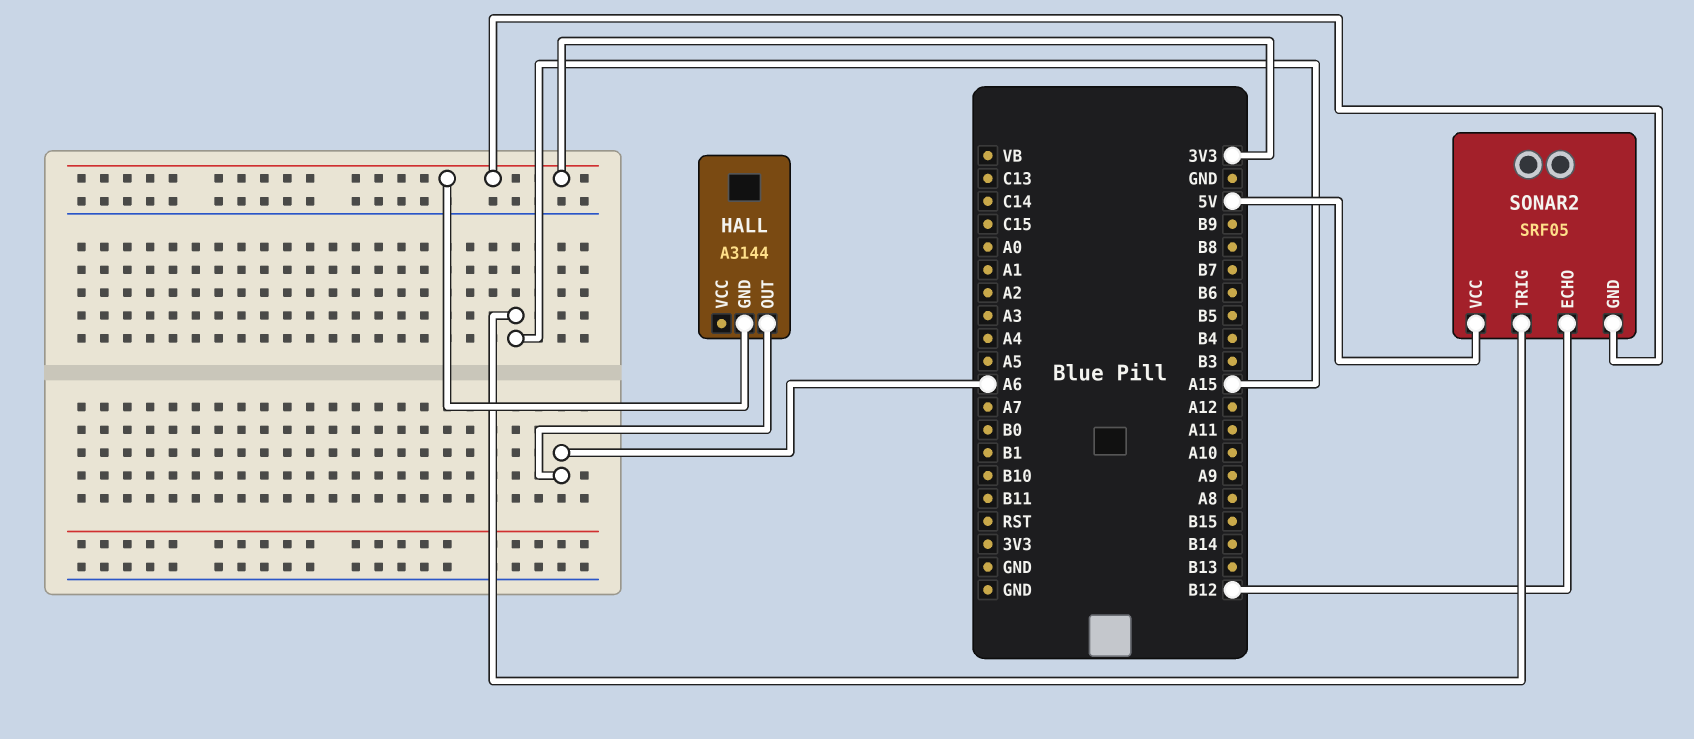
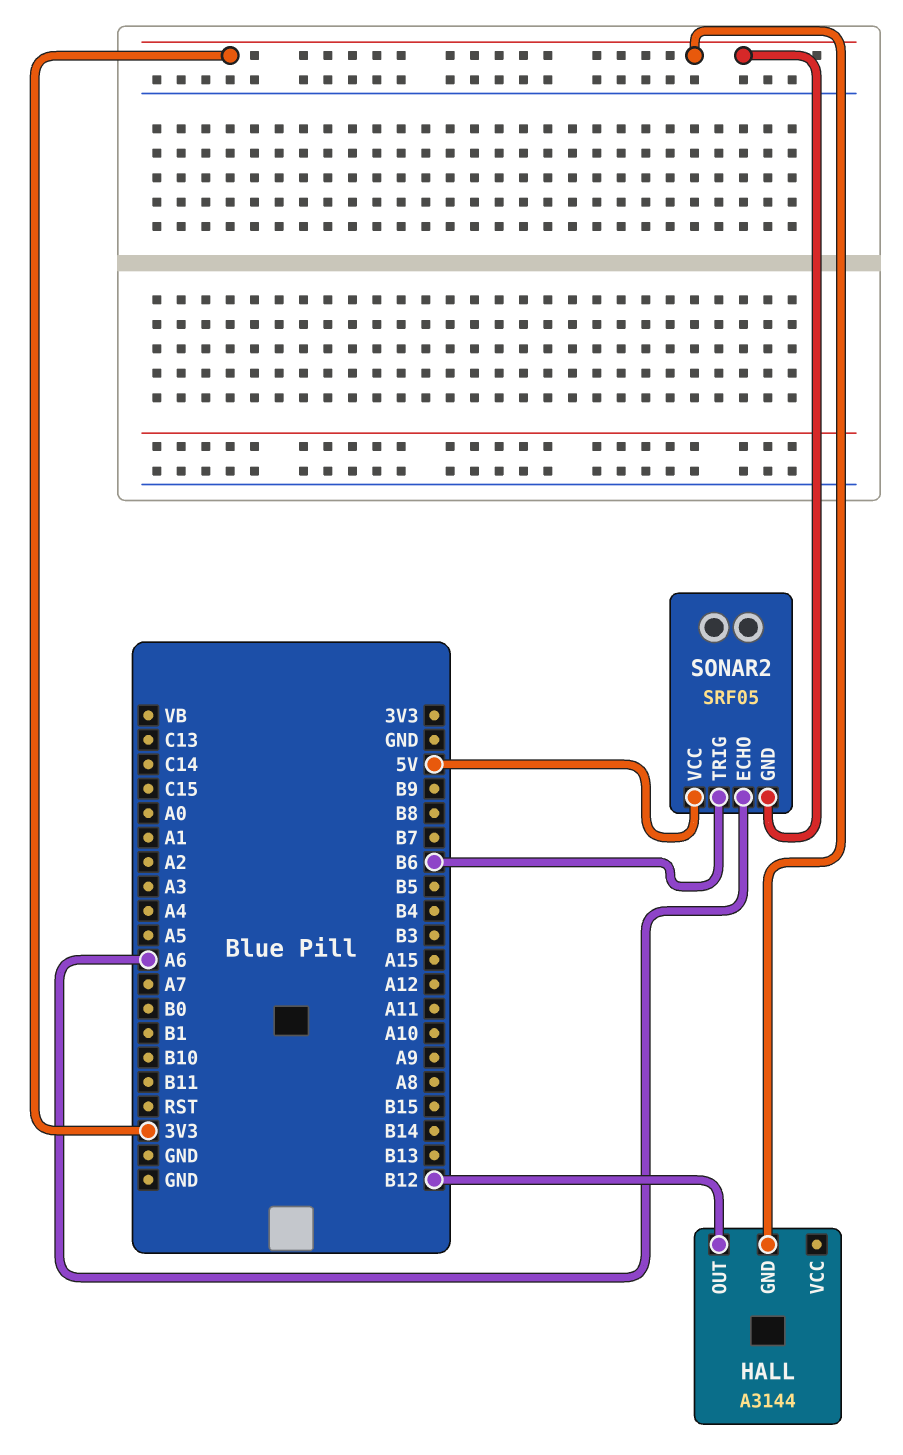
HALL pin OUT: A6 -> B12
SONAR2 pin ECHO: B12 -> A6
SONAR2 pin TRIG: A15 -> B6

